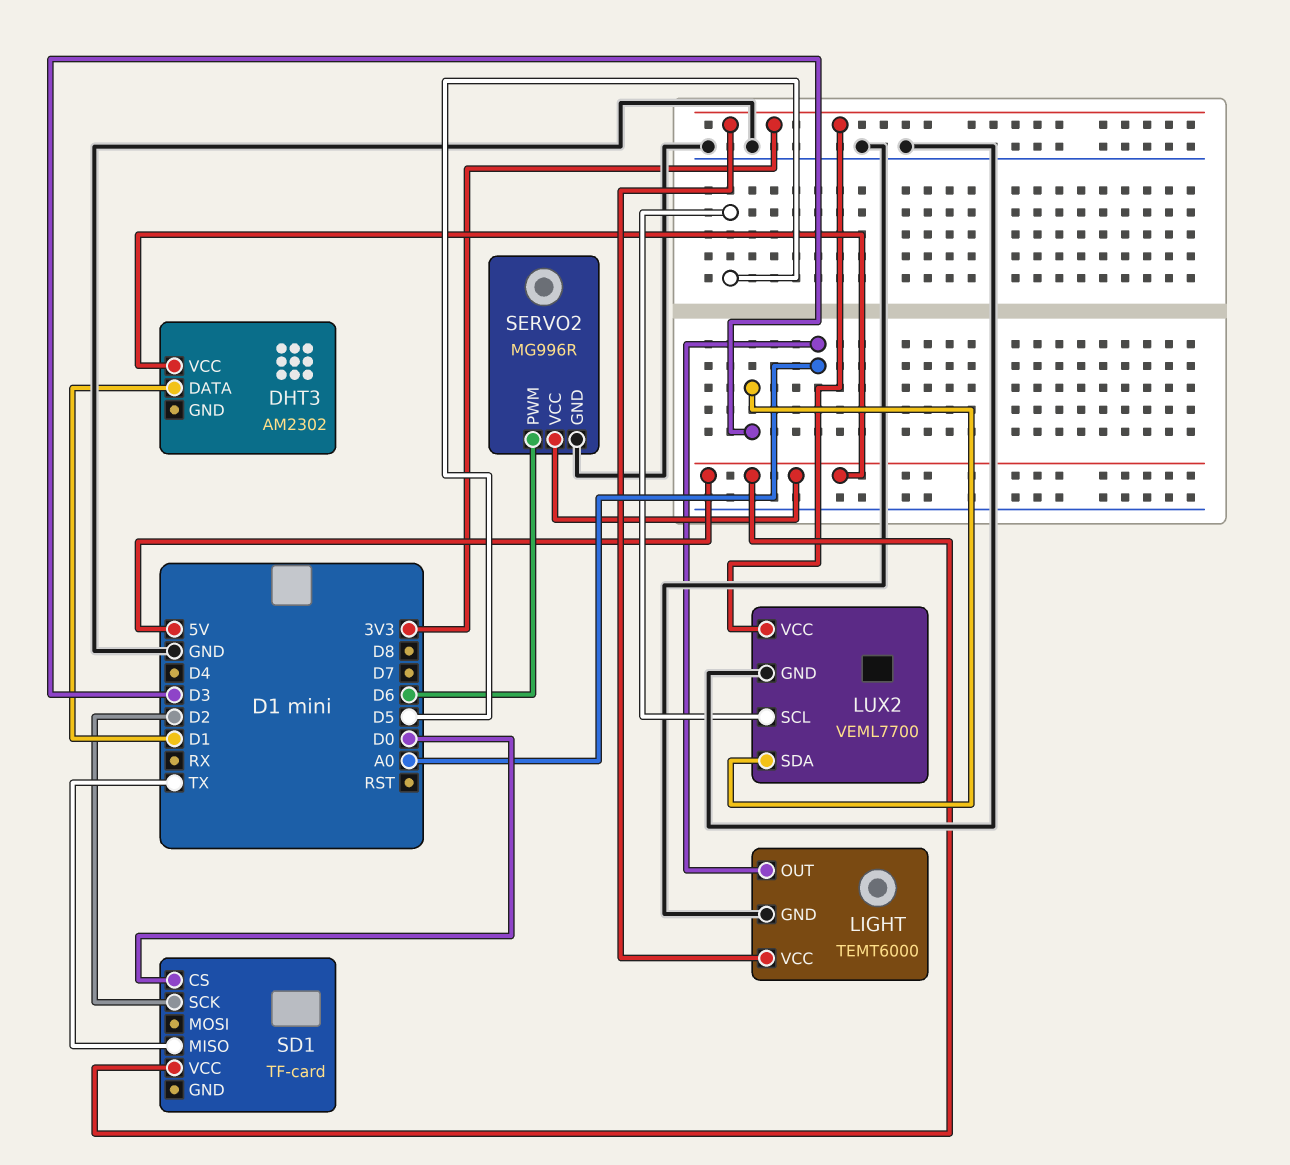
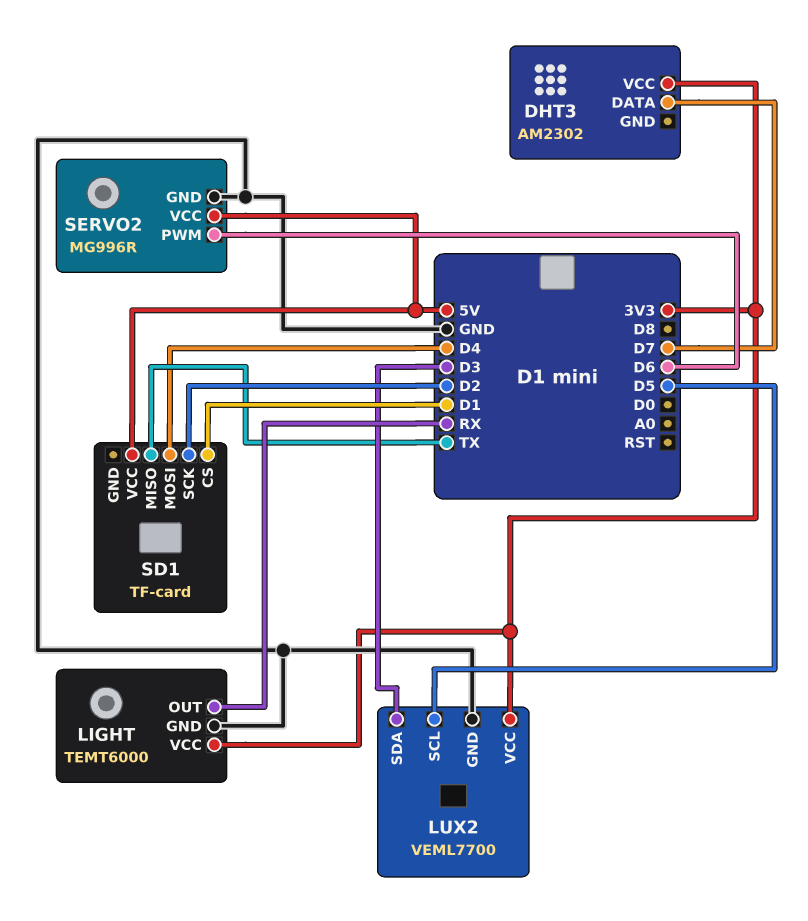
DHT3 pin DATA: D1 -> D7
DHT3 pin VCC: 5V -> 3V3
LIGHT pin OUT: A0 -> RX
SD1 pin CS: D0 -> D1
SD1 pin MOSI: none -> D4

